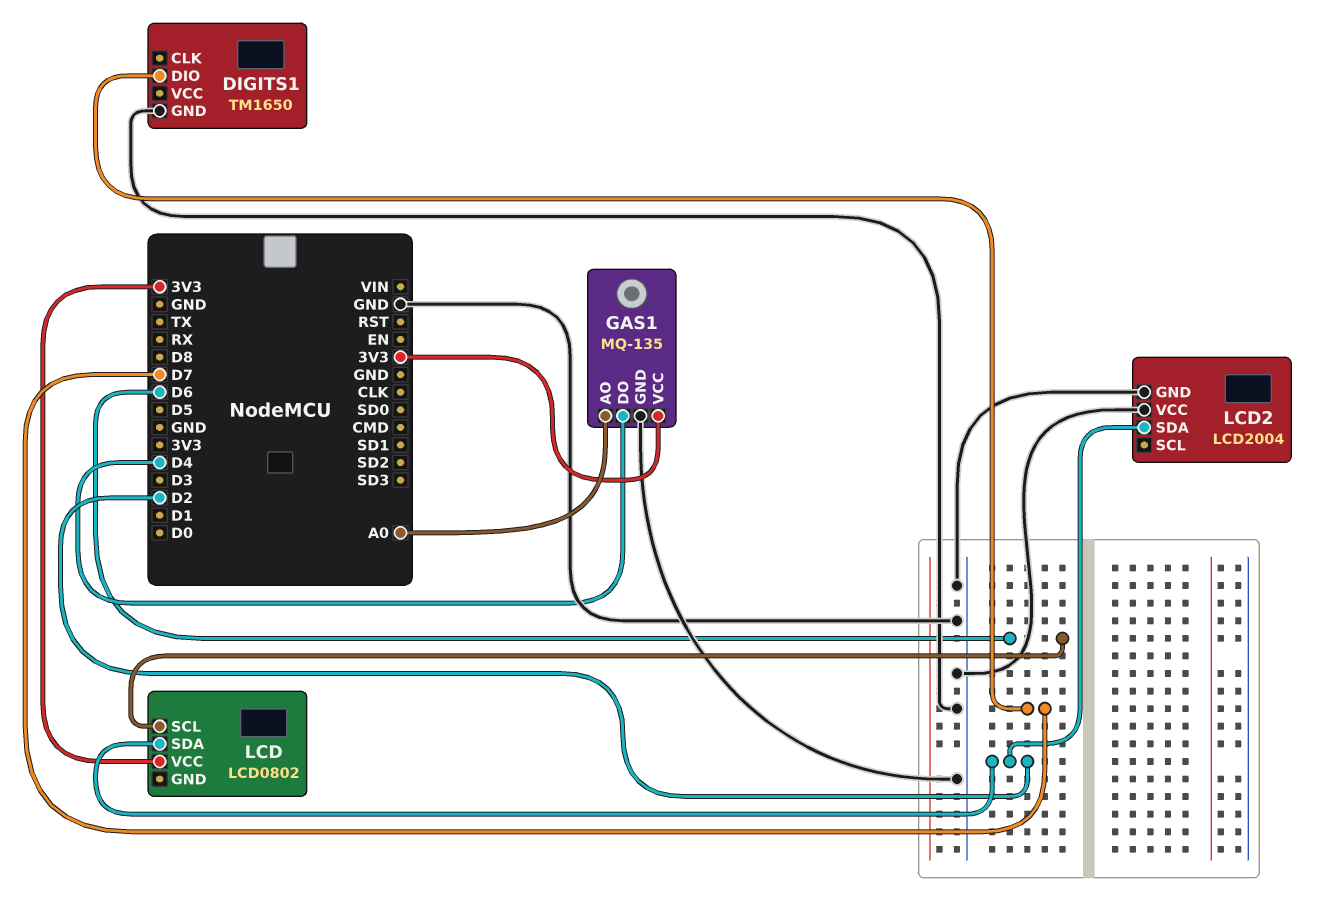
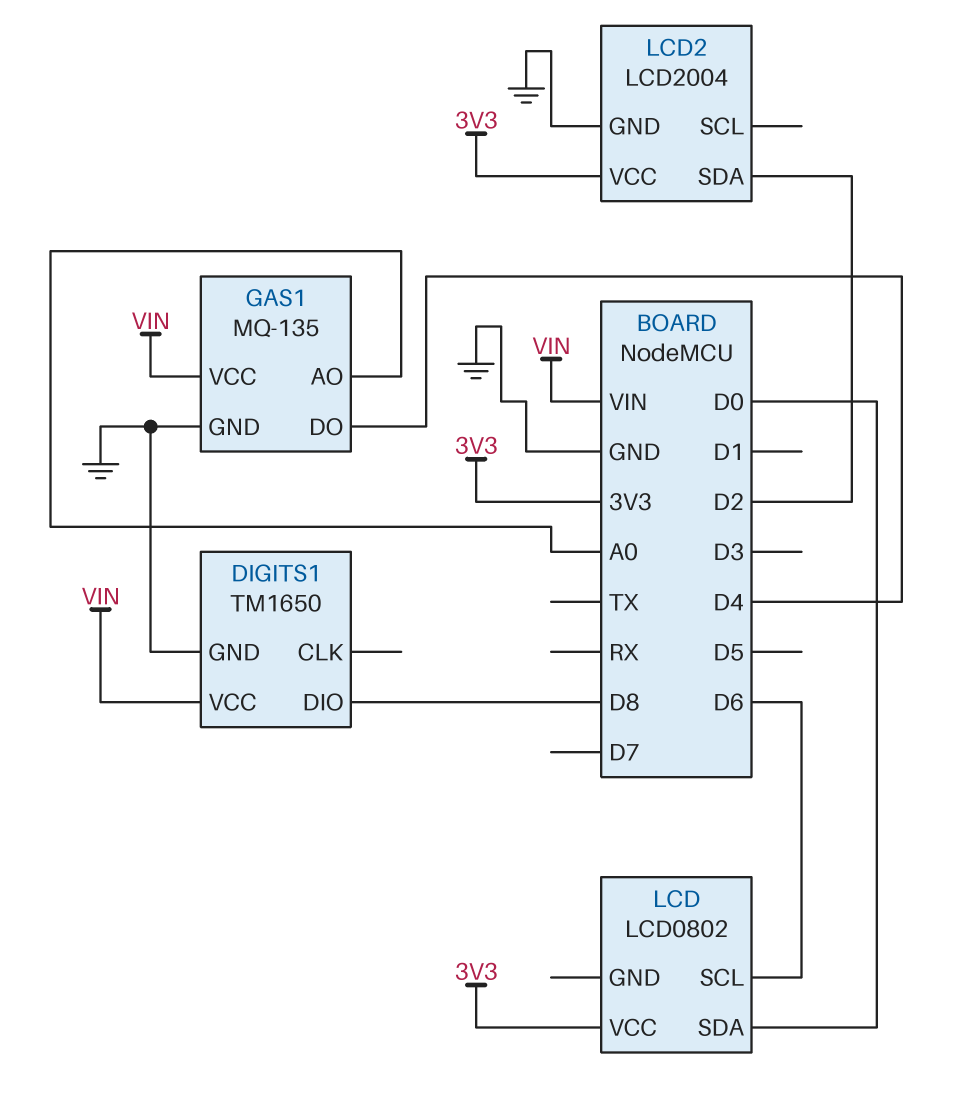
DIGITS1 pin DIO: D7 -> D8
DIGITS1 pin VCC: none -> VIN
GAS1 pin VCC: 3V3 -> VIN
LCD pin SDA: D2 -> D0
LCD2 pin VCC: GND -> 3V3

